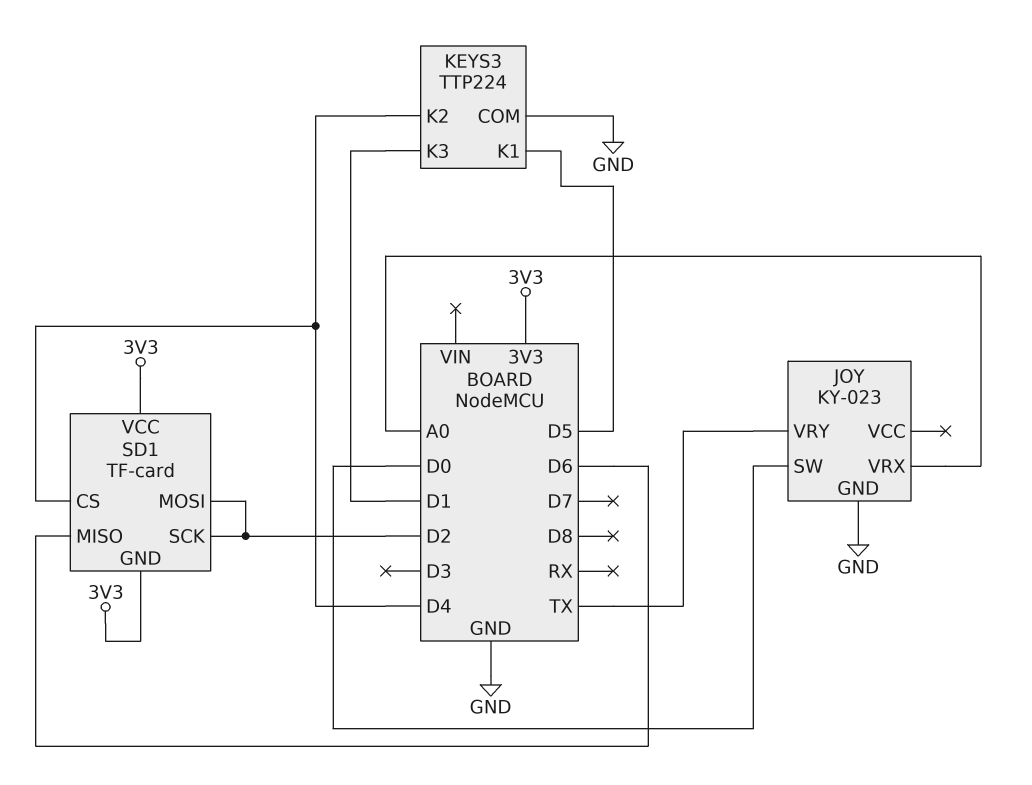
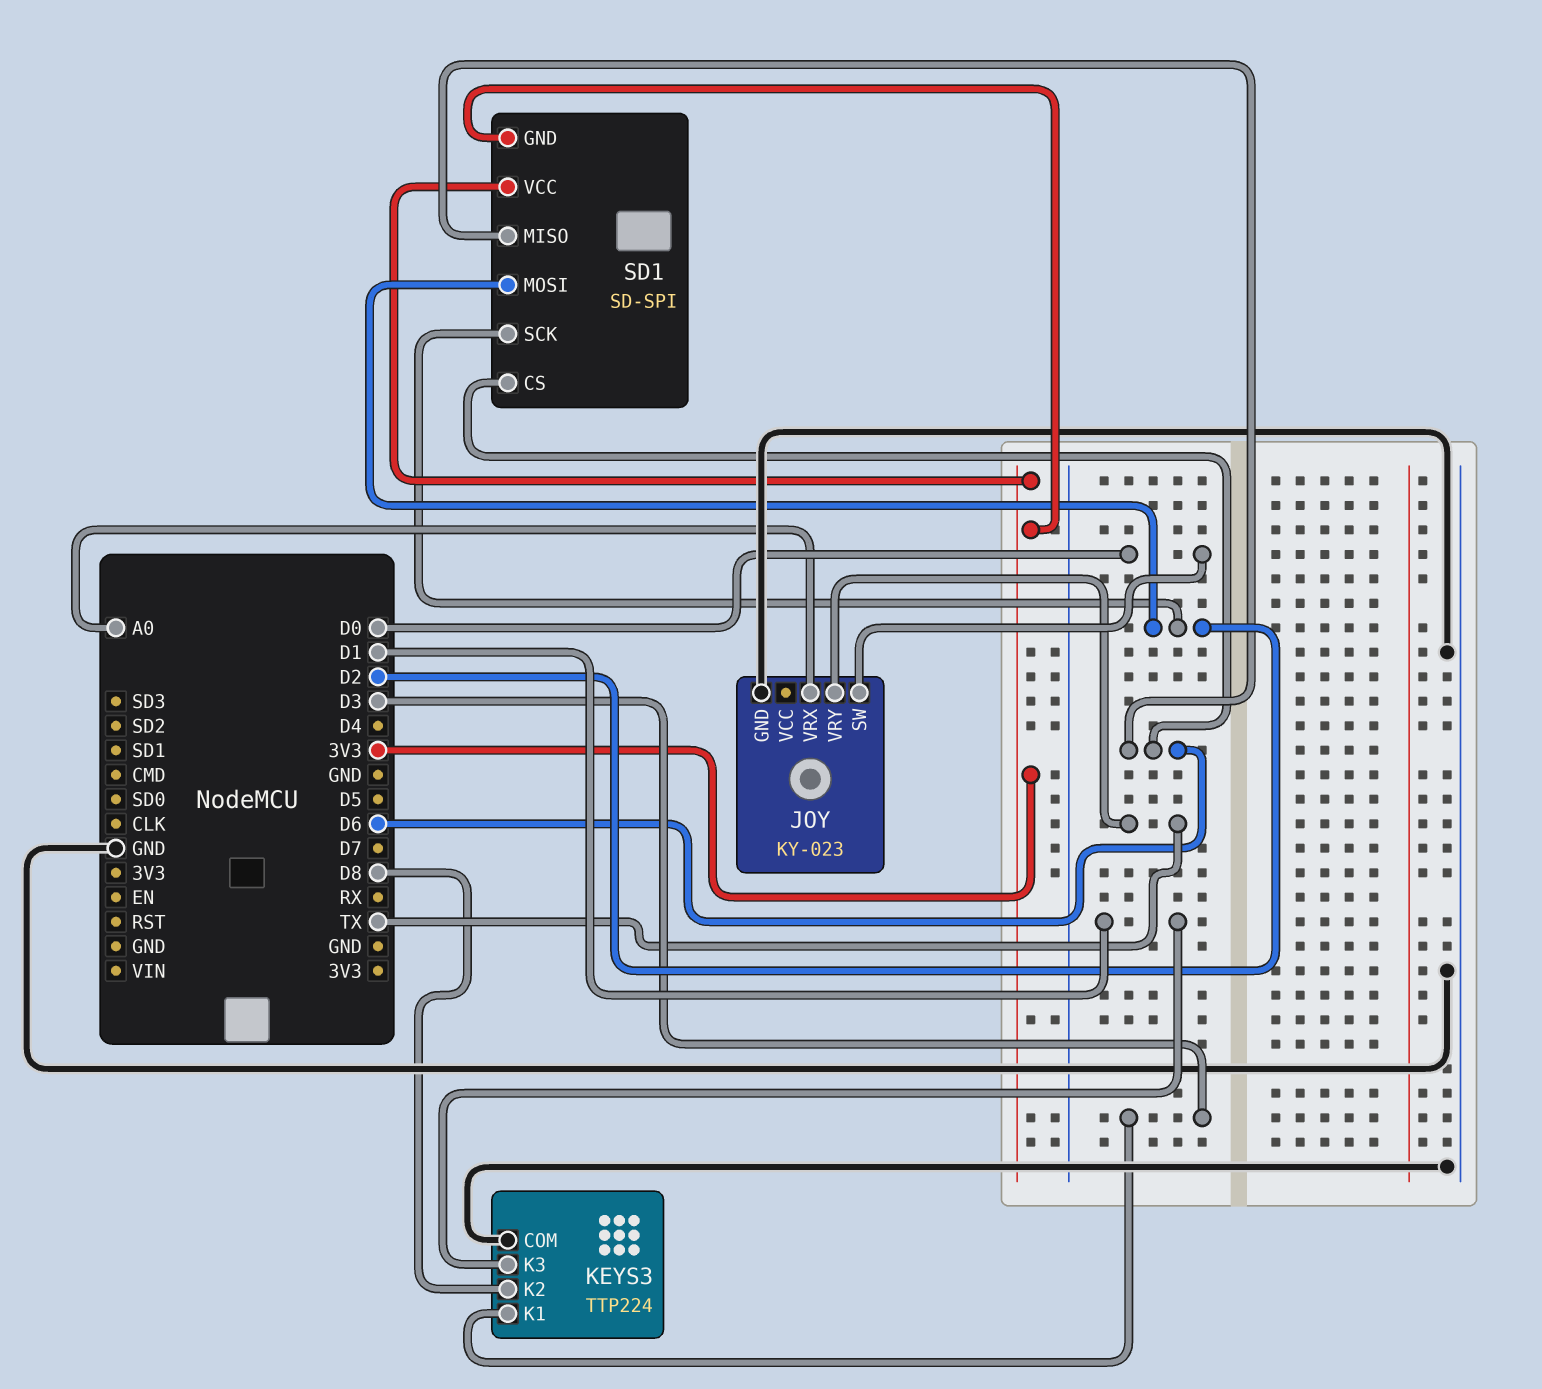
KEYS3 pin K1: D5 -> D3
KEYS3 pin K2: D4 -> D8
SD1: TF-card -> SD-SPI
SD1 pin CS: D4 -> D6

